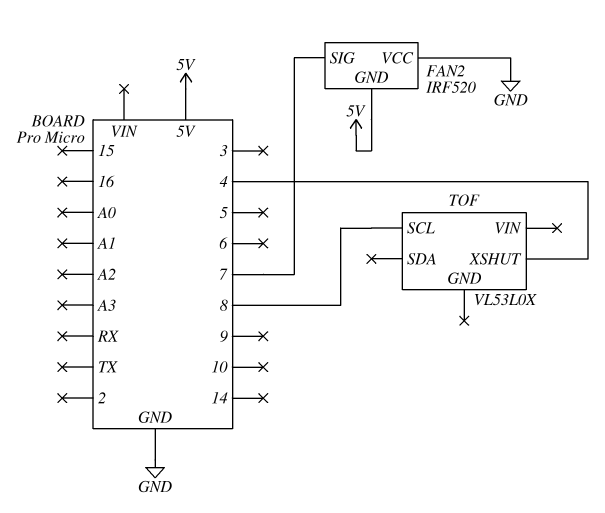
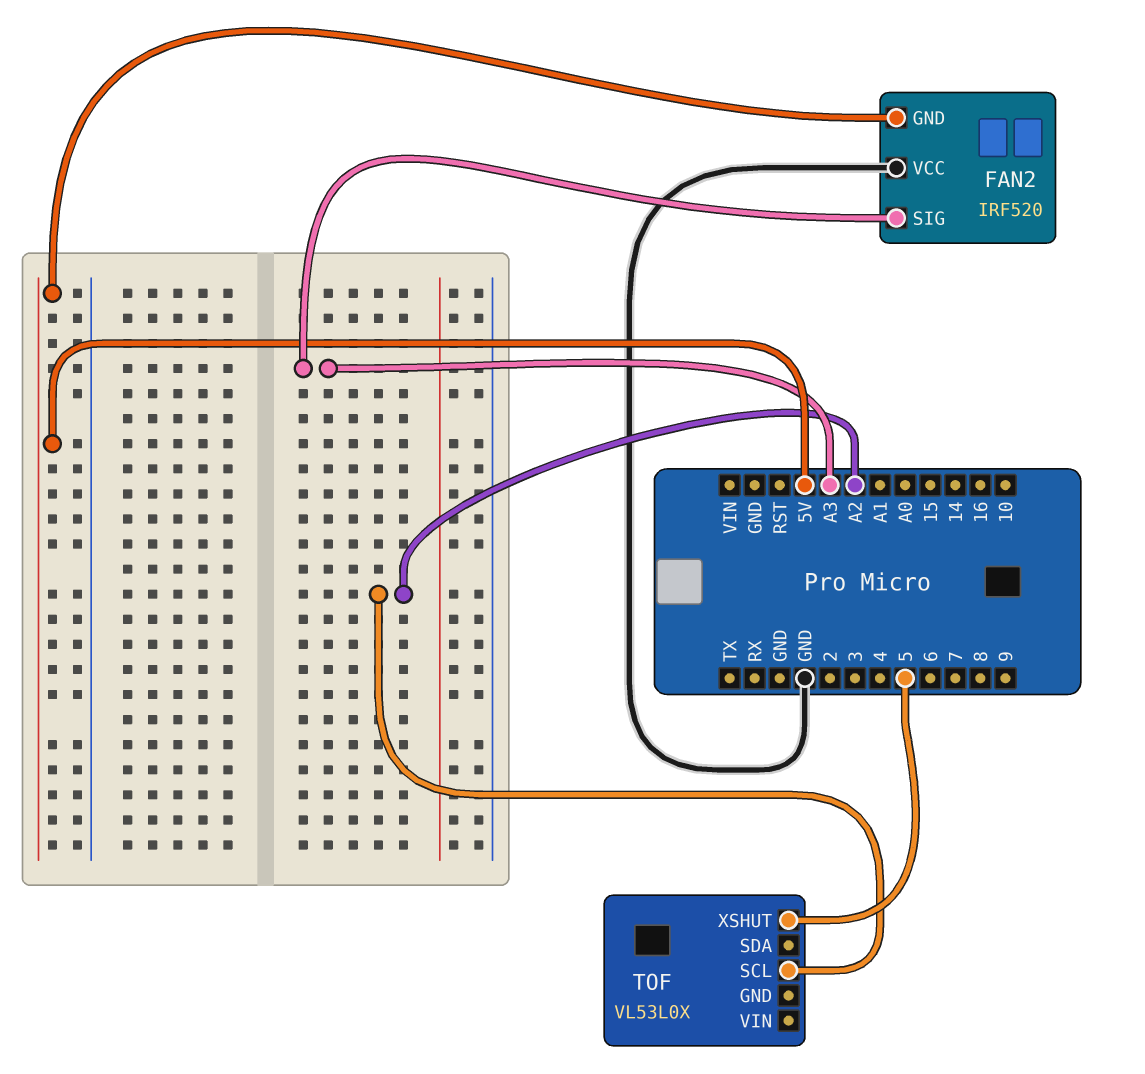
FAN2 pin SIG: 7 -> A3
TOF pin SCL: 8 -> A2
TOF pin XSHUT: 4 -> 5

